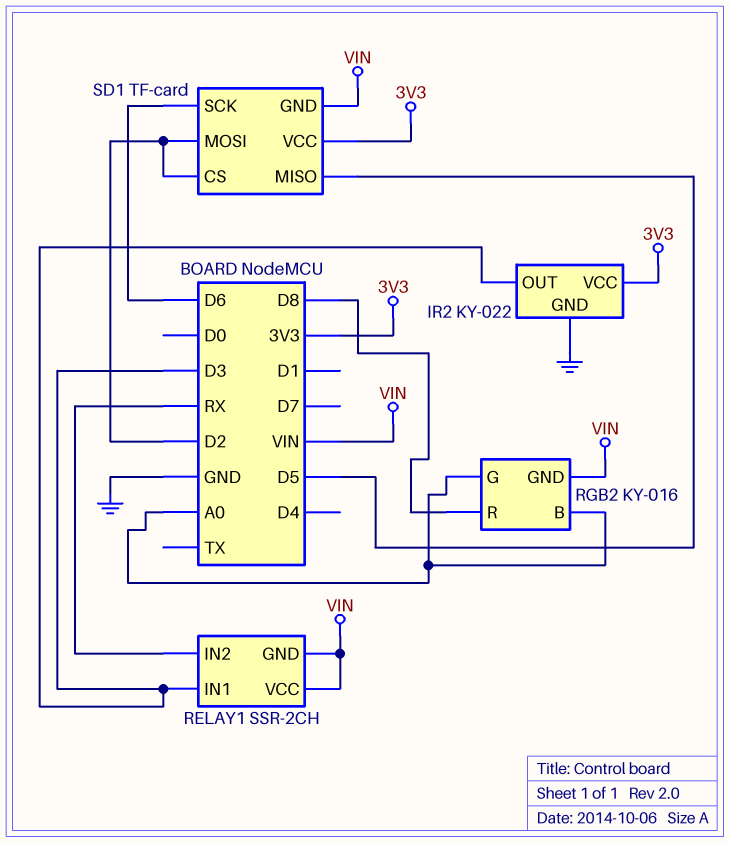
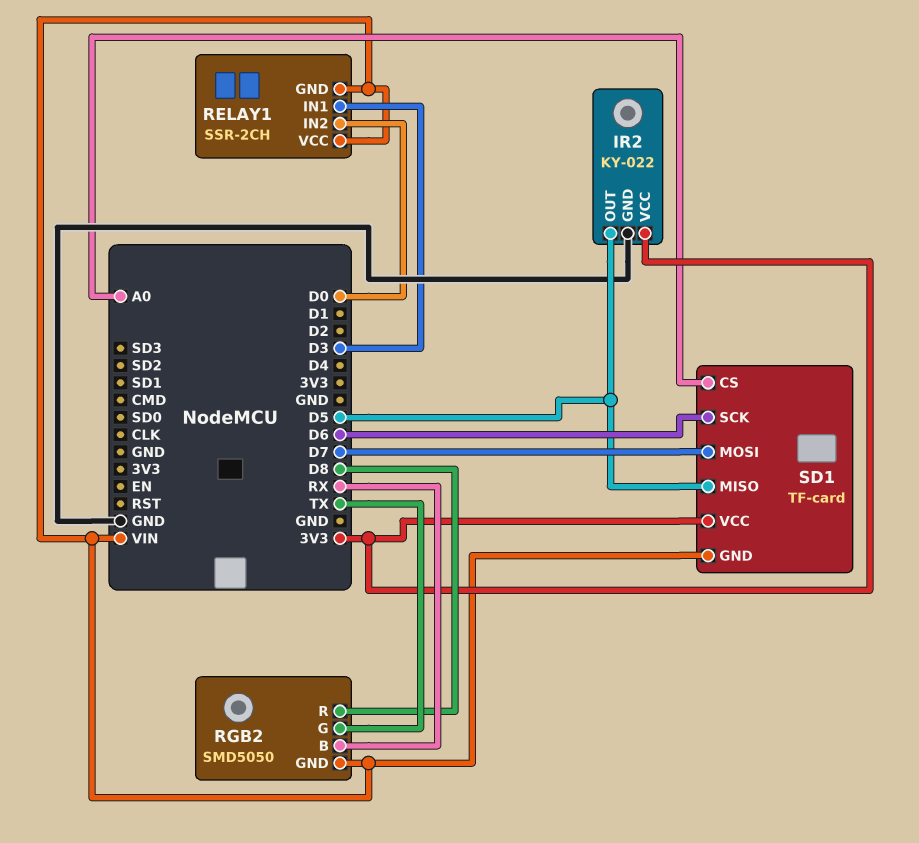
IR2 pin OUT: D3 -> D5
RELAY1 pin IN2: RX -> D0
RGB2: KY-016 -> SMD5050
RGB2 pin B: A0 -> RX
RGB2 pin G: A0 -> TX
SD1 pin CS: D2 -> A0
SD1 pin MOSI: D2 -> D7

